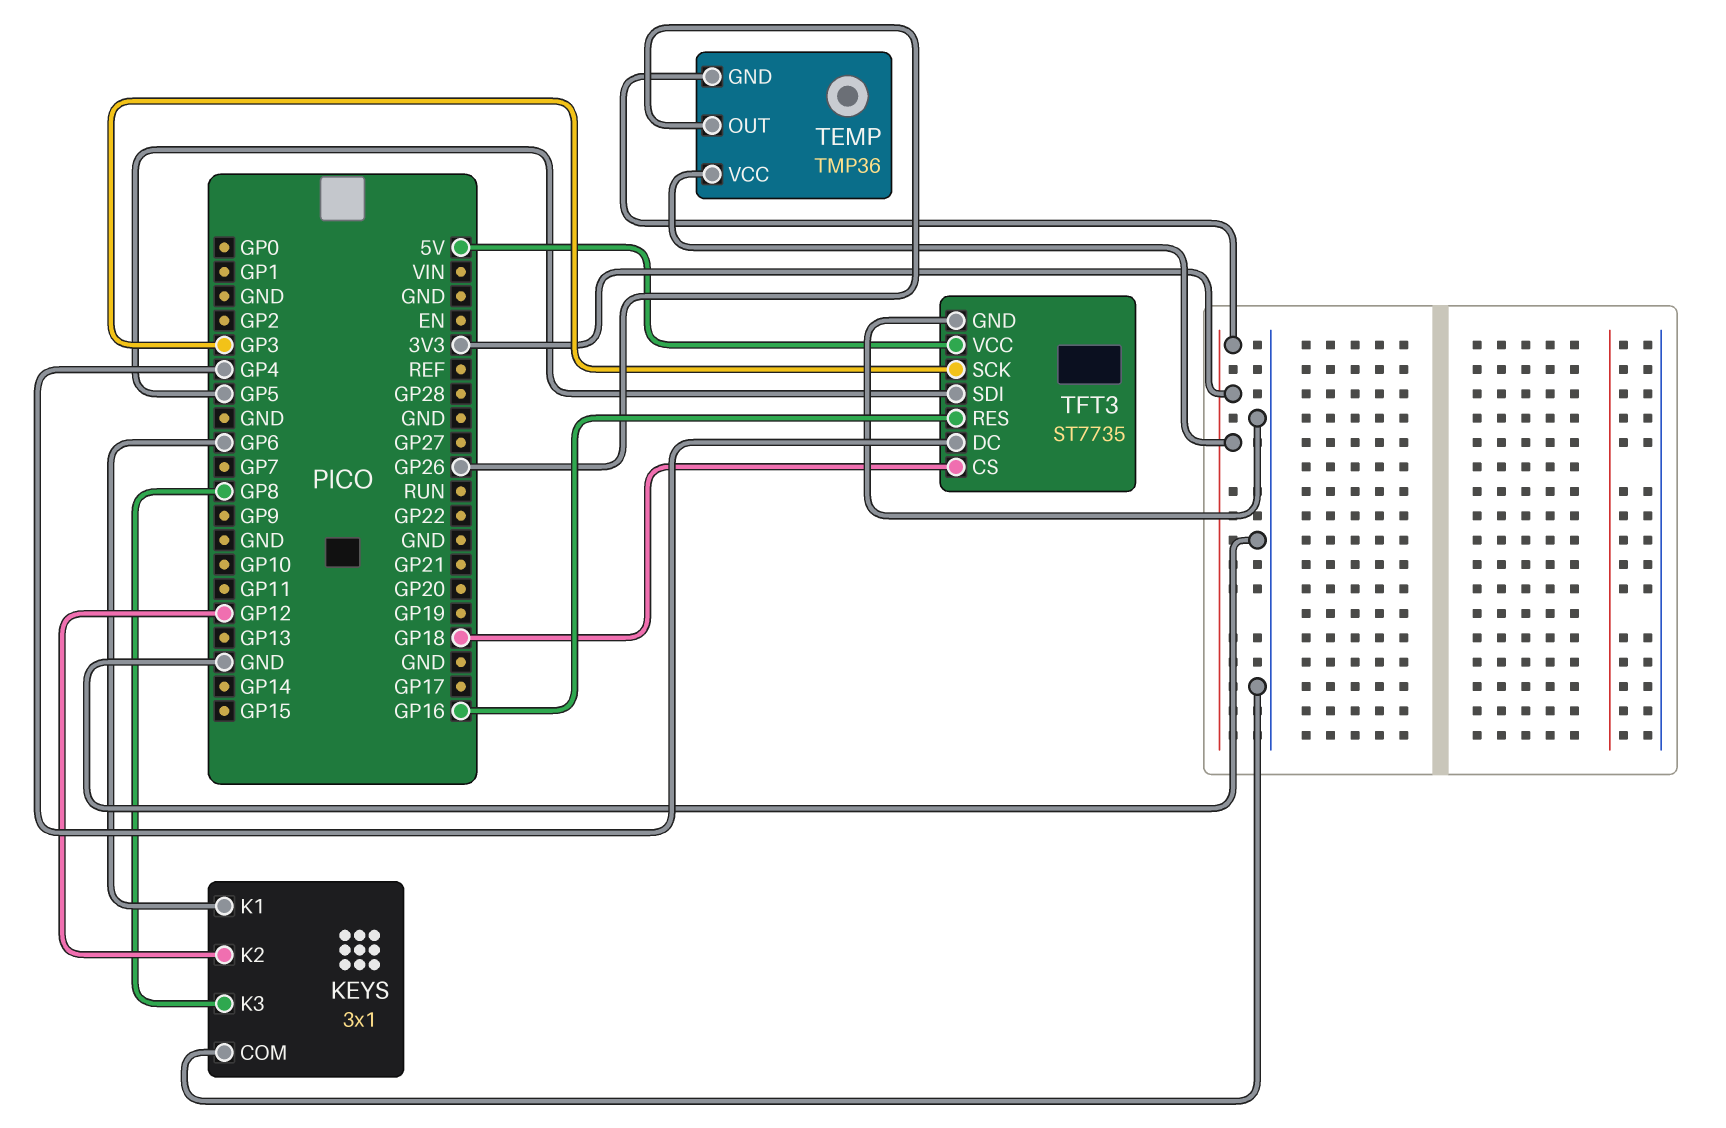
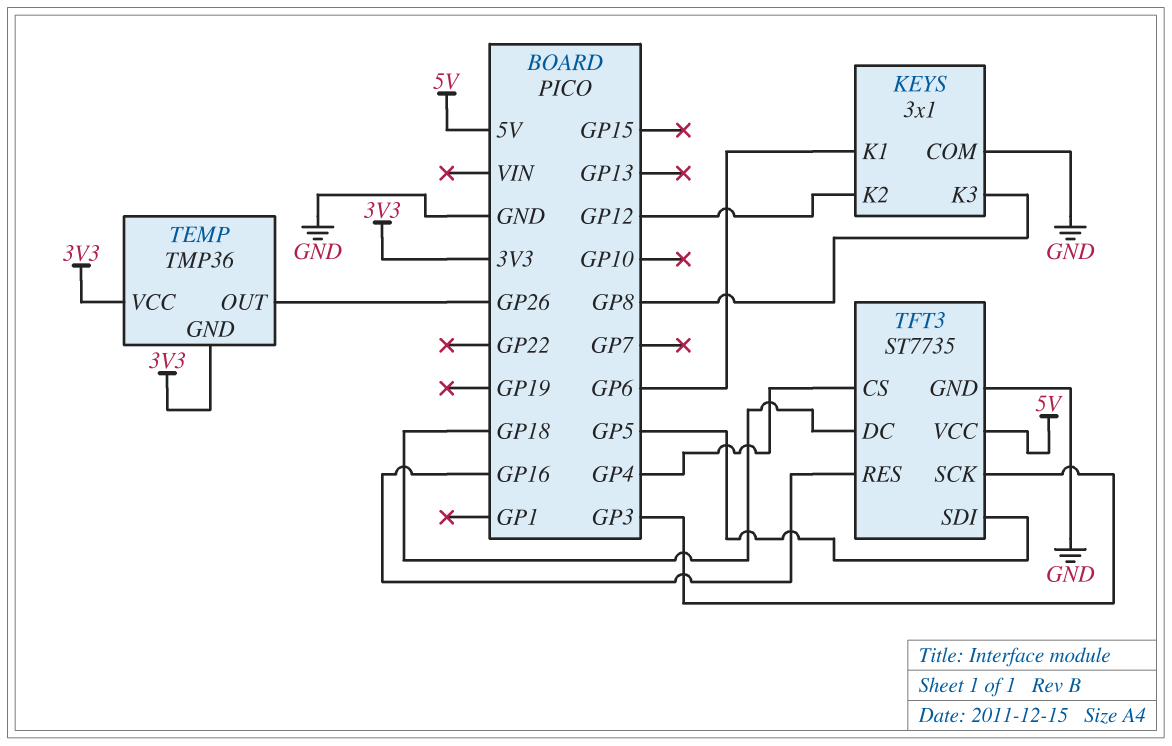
TFT3 pin CS: GP18 -> GP4
TFT3 pin DC: GP4 -> GP18

